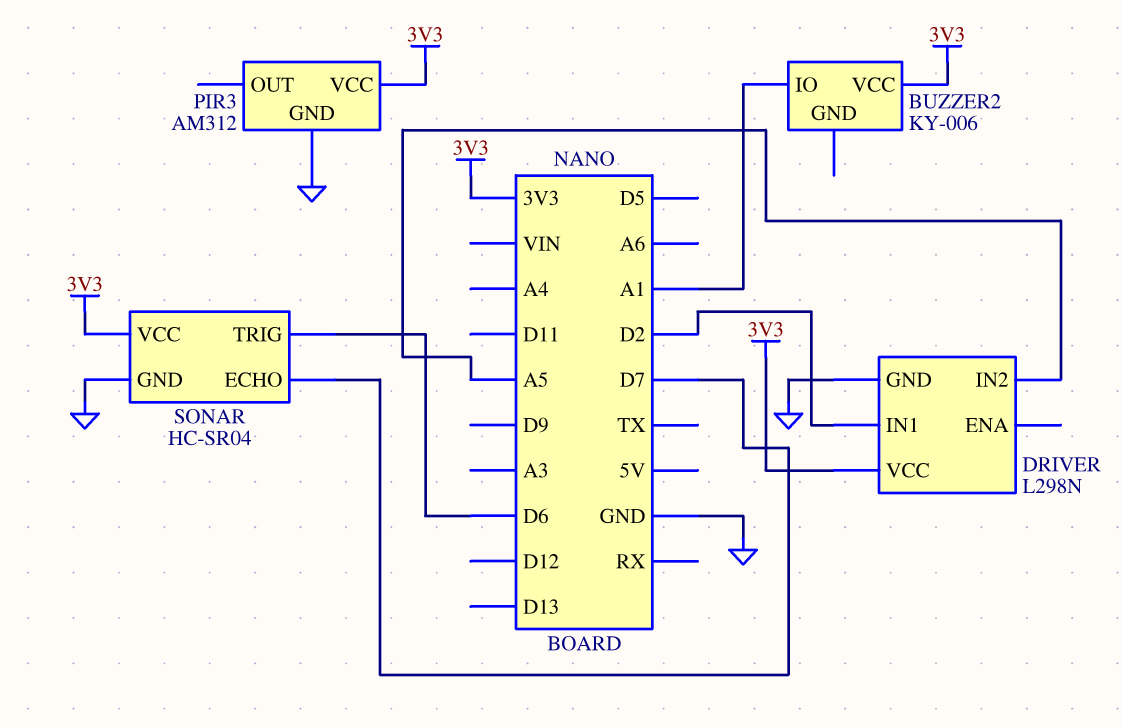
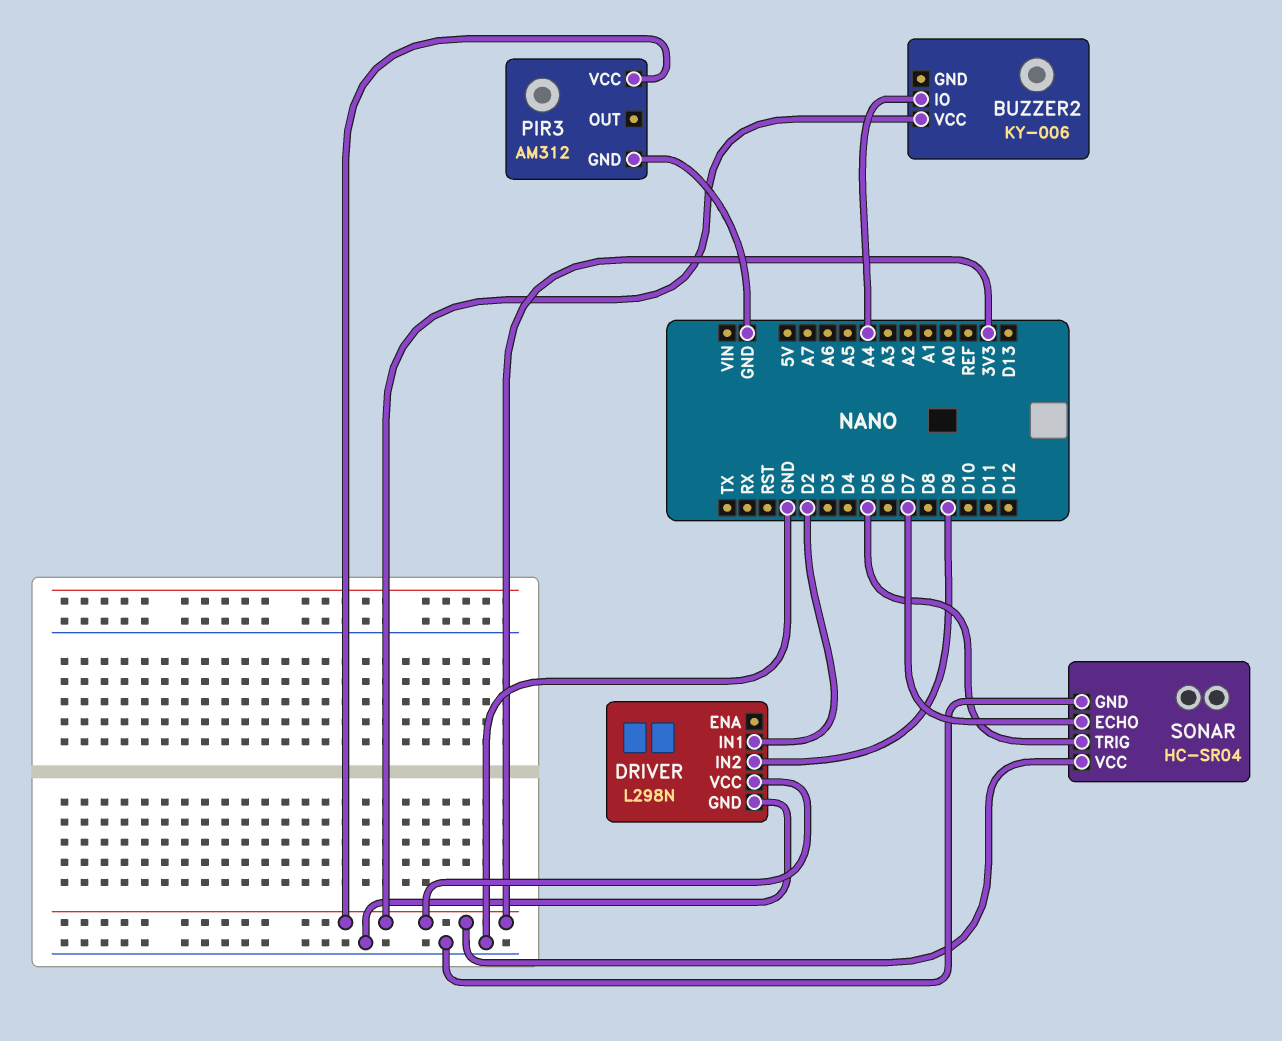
BUZZER2 pin IO: A1 -> A4
DRIVER pin IN2: A5 -> D9
SONAR pin TRIG: D6 -> D5

